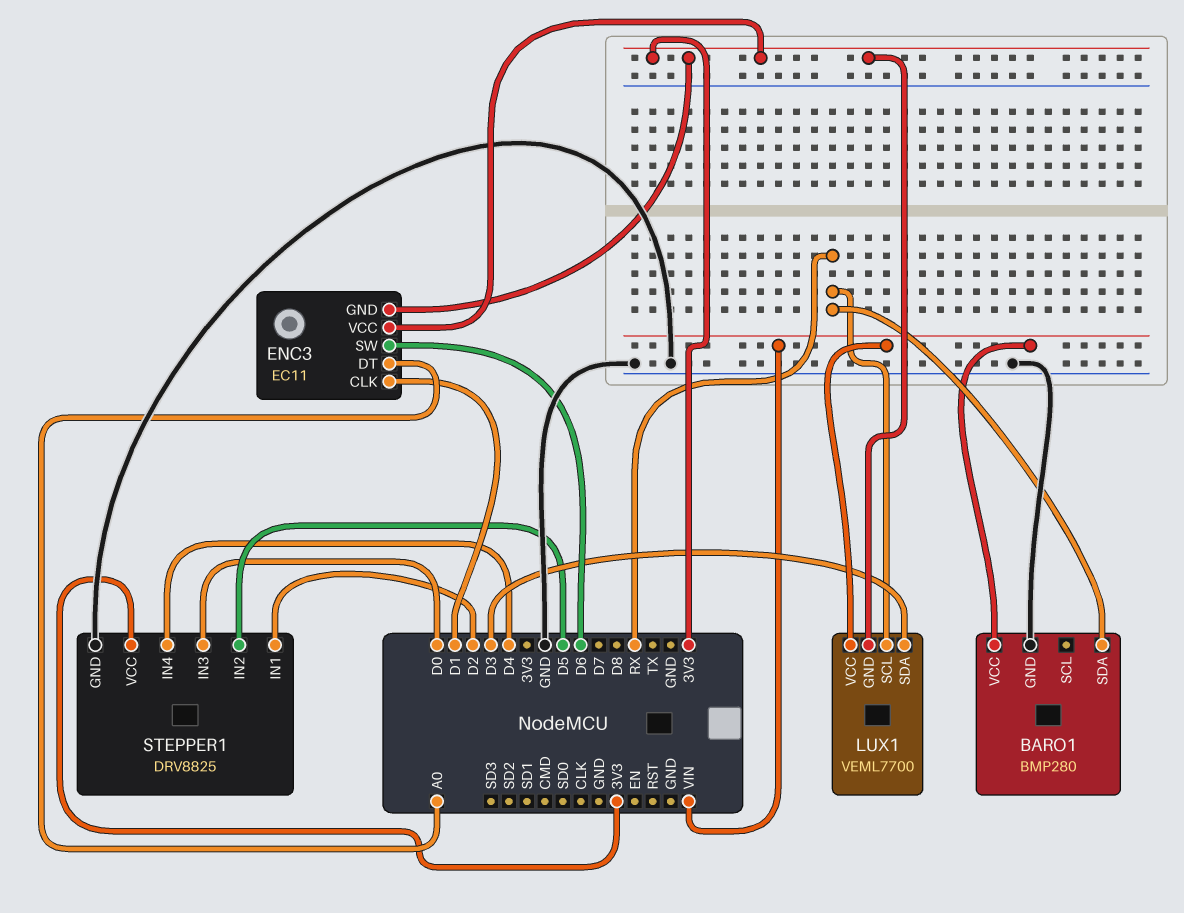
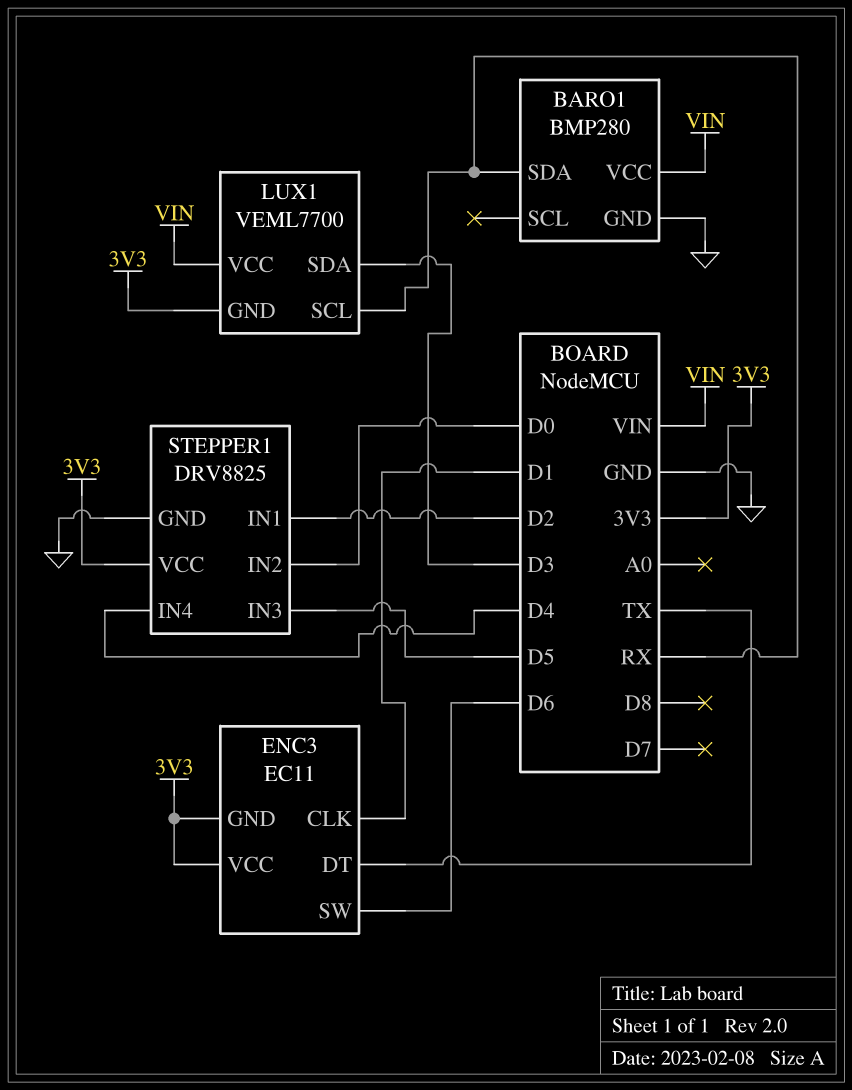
ENC3 pin DT: A0 -> TX
STEPPER1 pin IN2: D5 -> D0
STEPPER1 pin IN3: D0 -> D5

